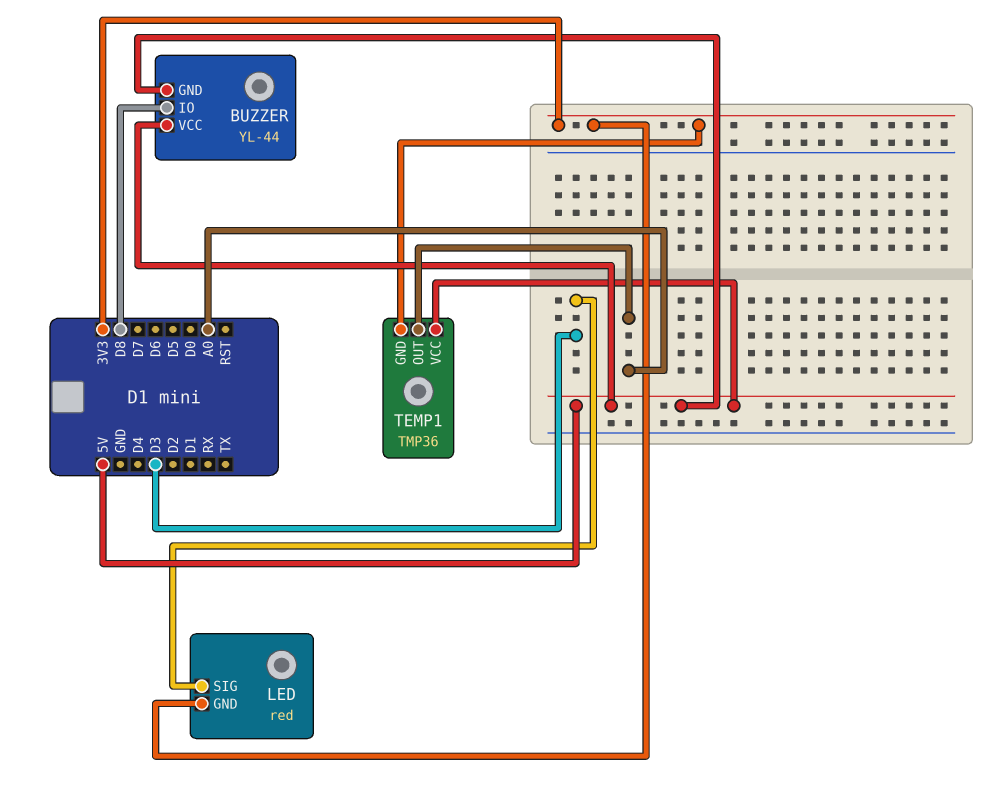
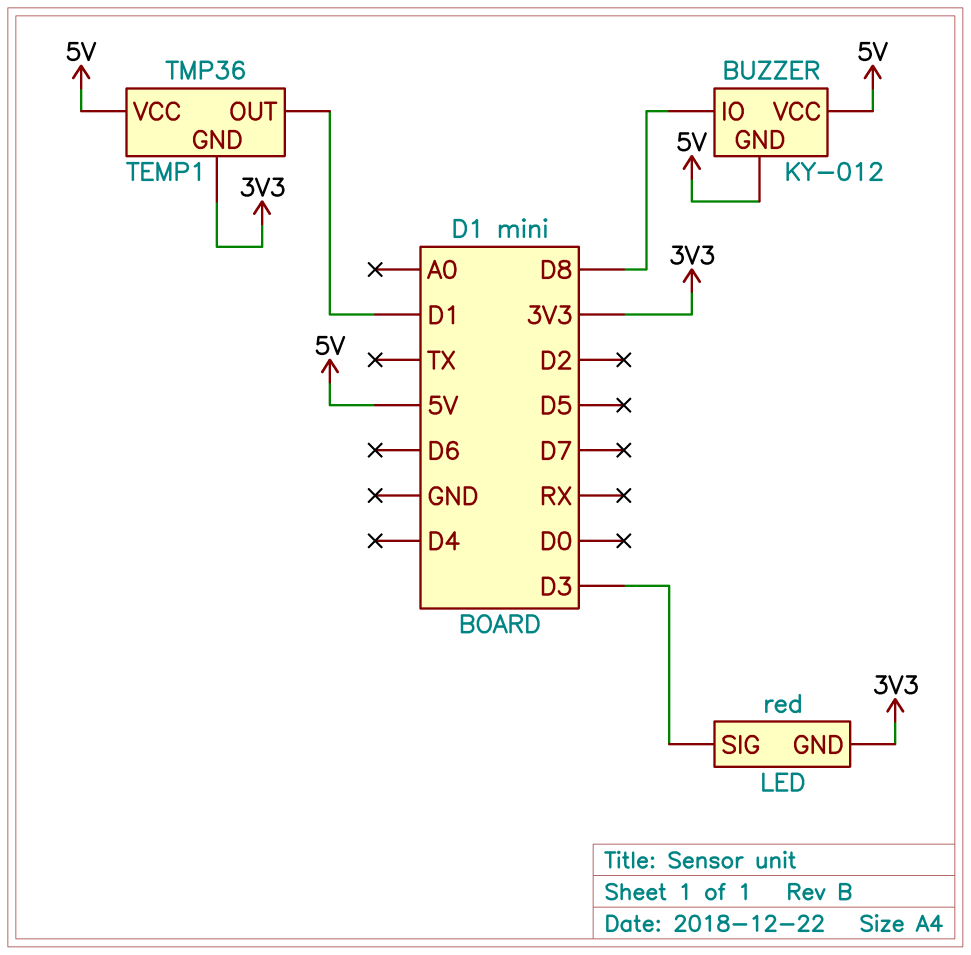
BUZZER: YL-44 -> KY-012
TEMP1 pin OUT: A0 -> D1

